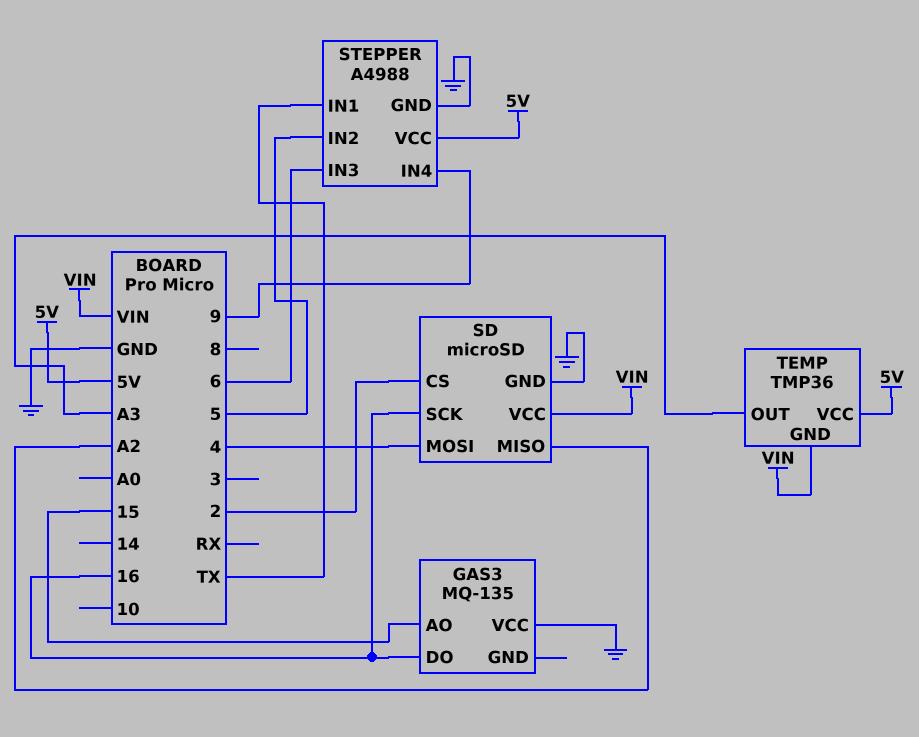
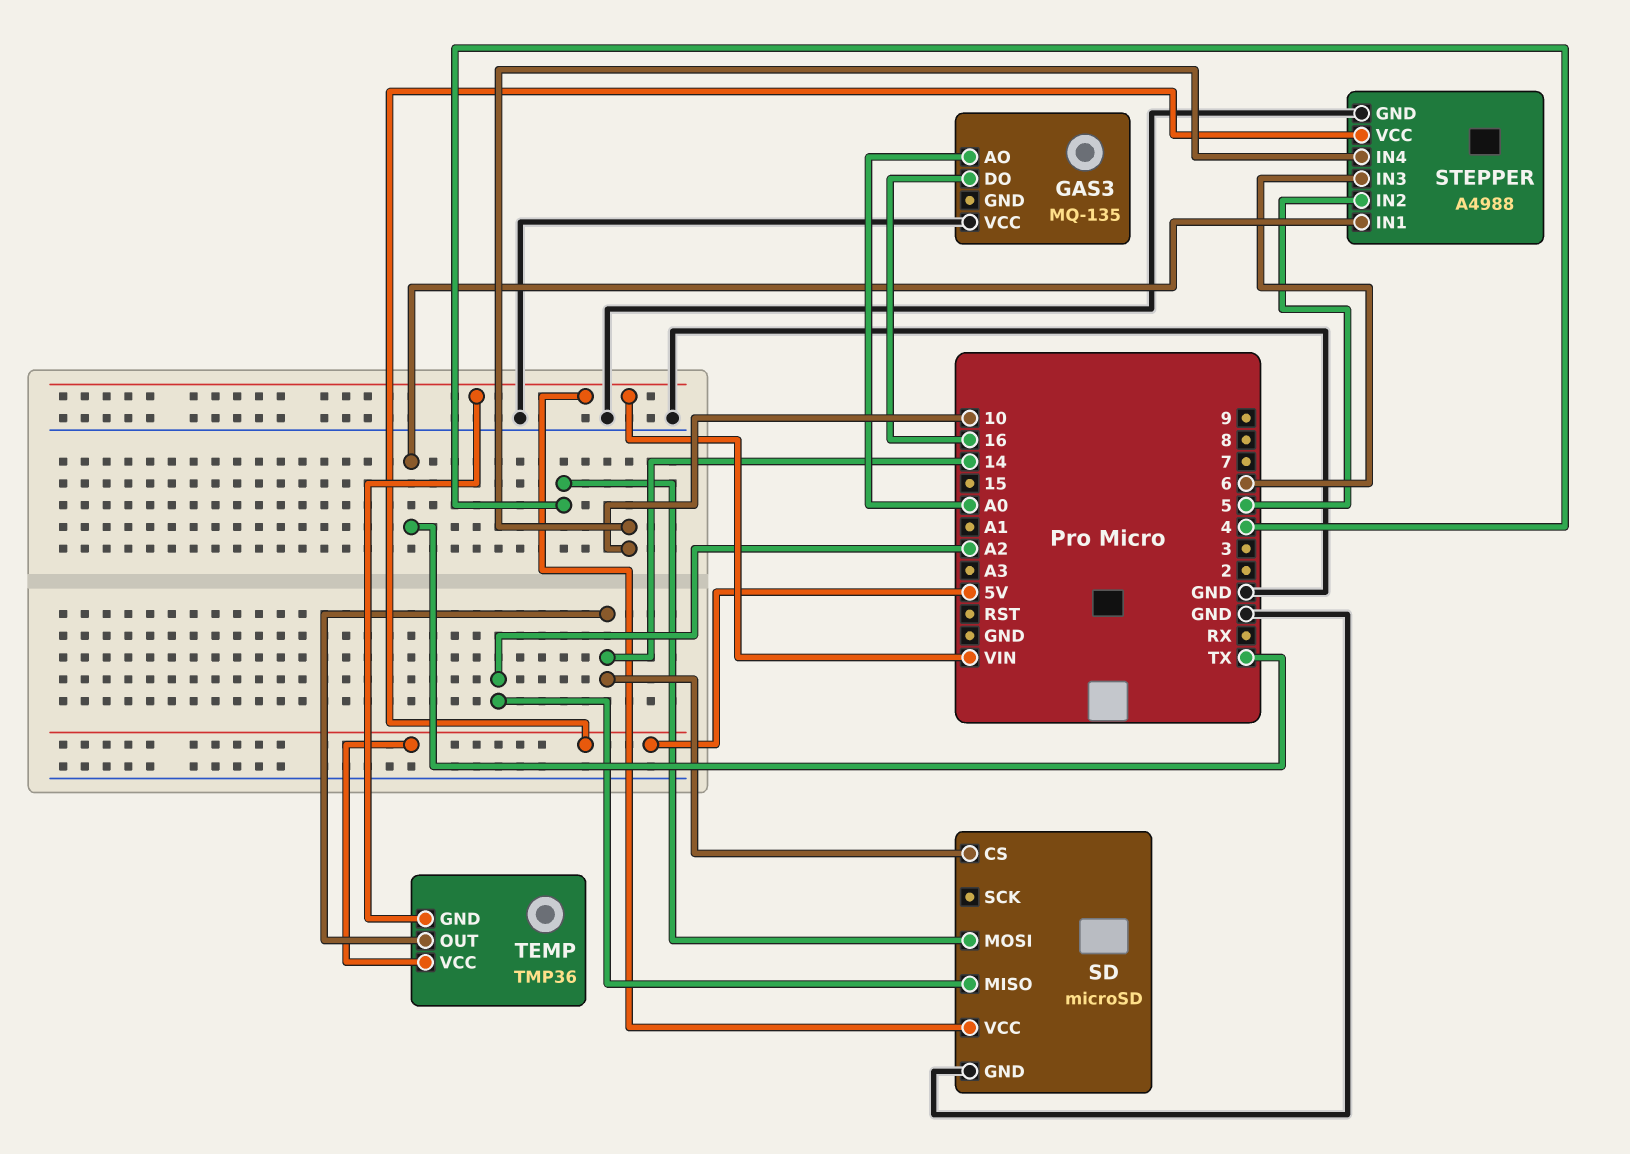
GAS3 pin AO: 15 -> A0
SD pin CS: 2 -> 14
SD pin SCK: 16 -> none
STEPPER pin IN4: 9 -> 10
TEMP pin OUT: A3 -> 14

